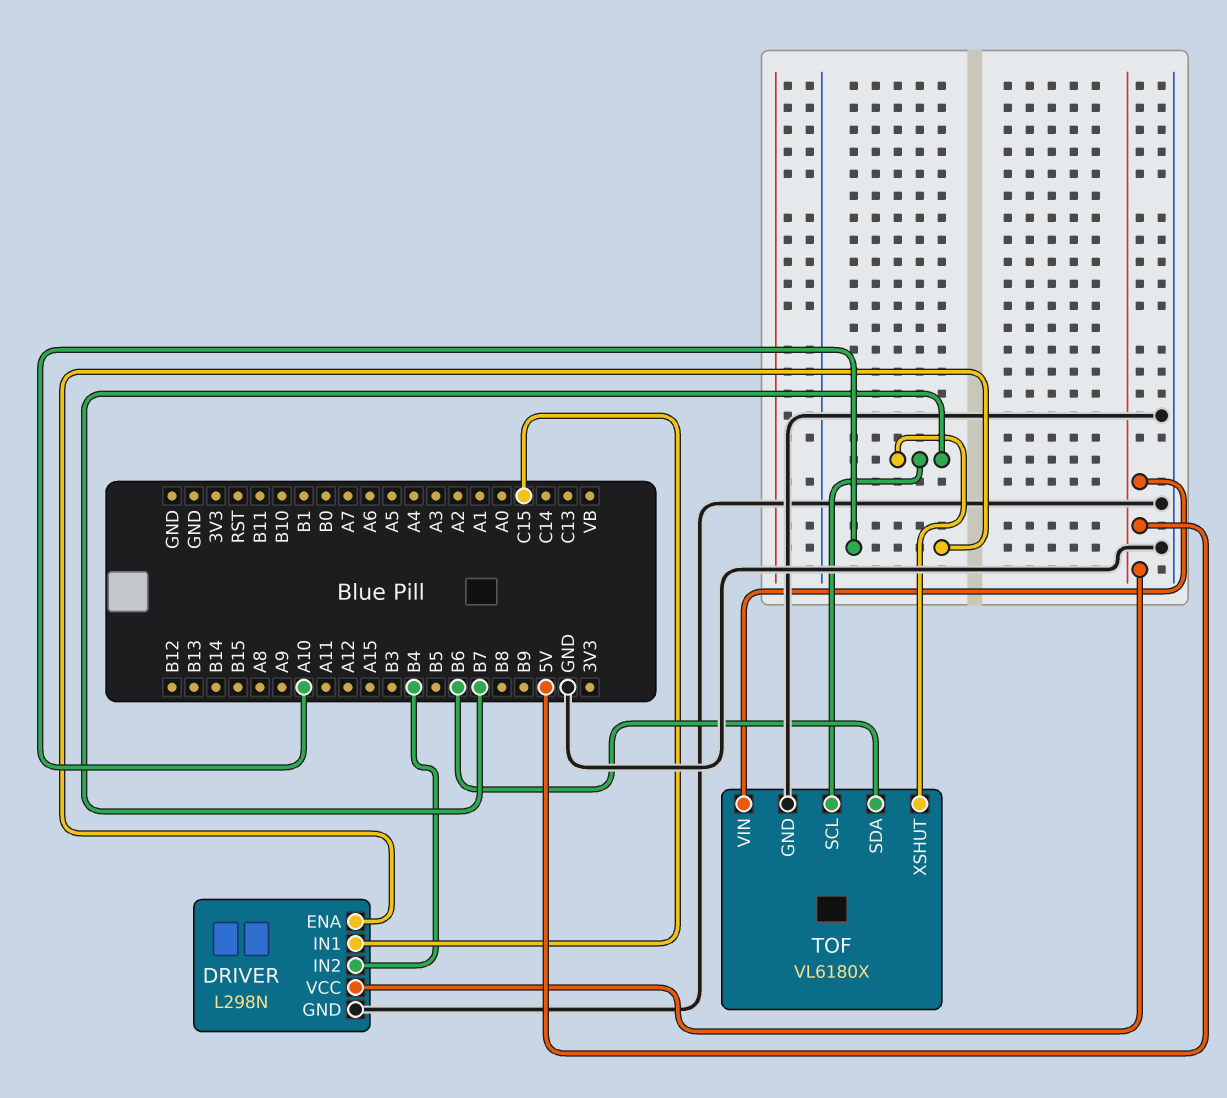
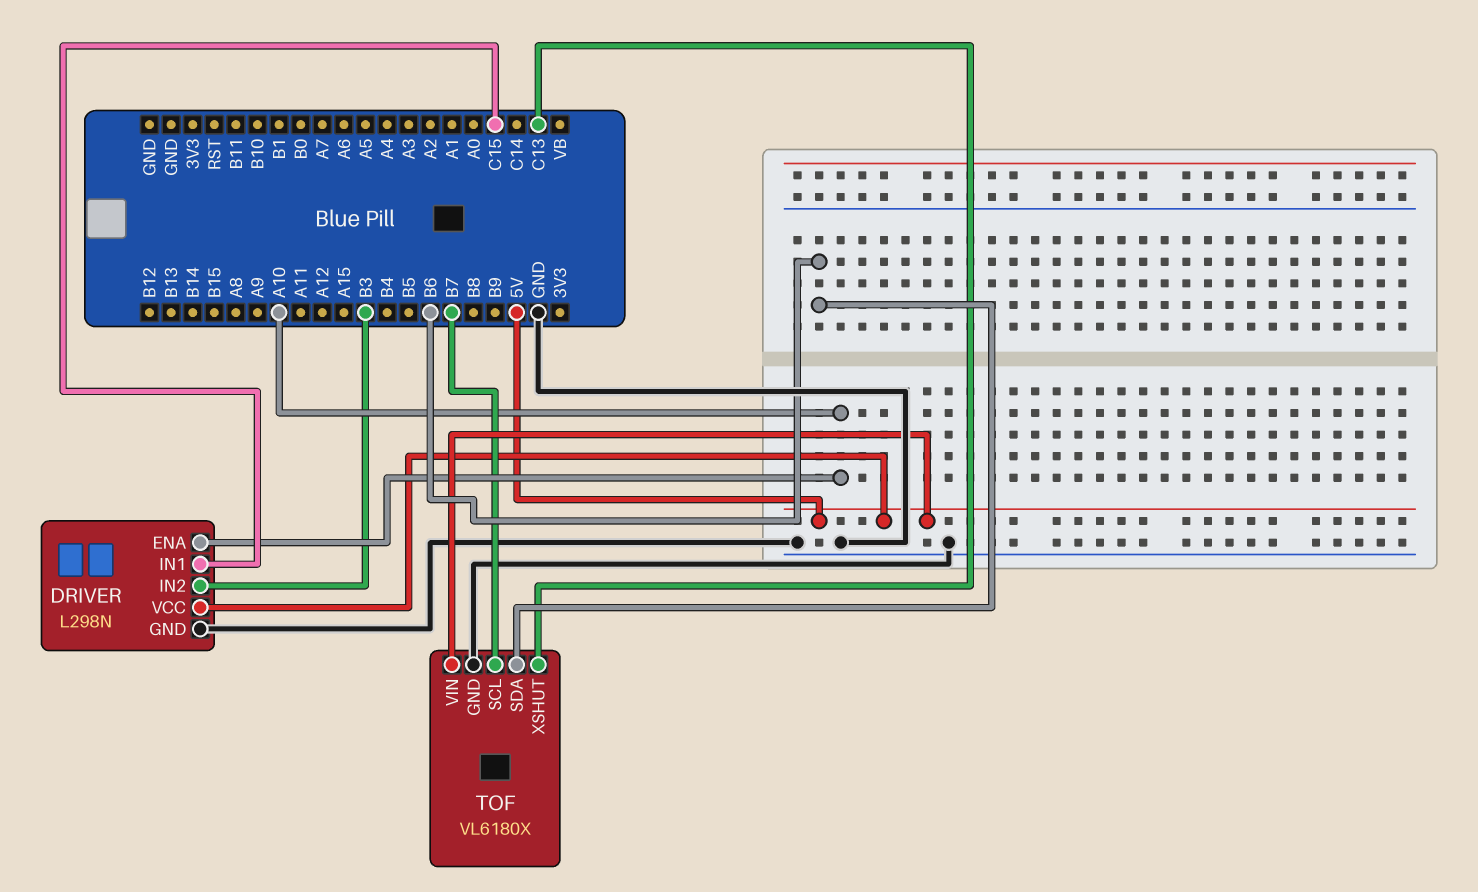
DRIVER pin IN2: B4 -> B3
TOF pin XSHUT: B7 -> C13

